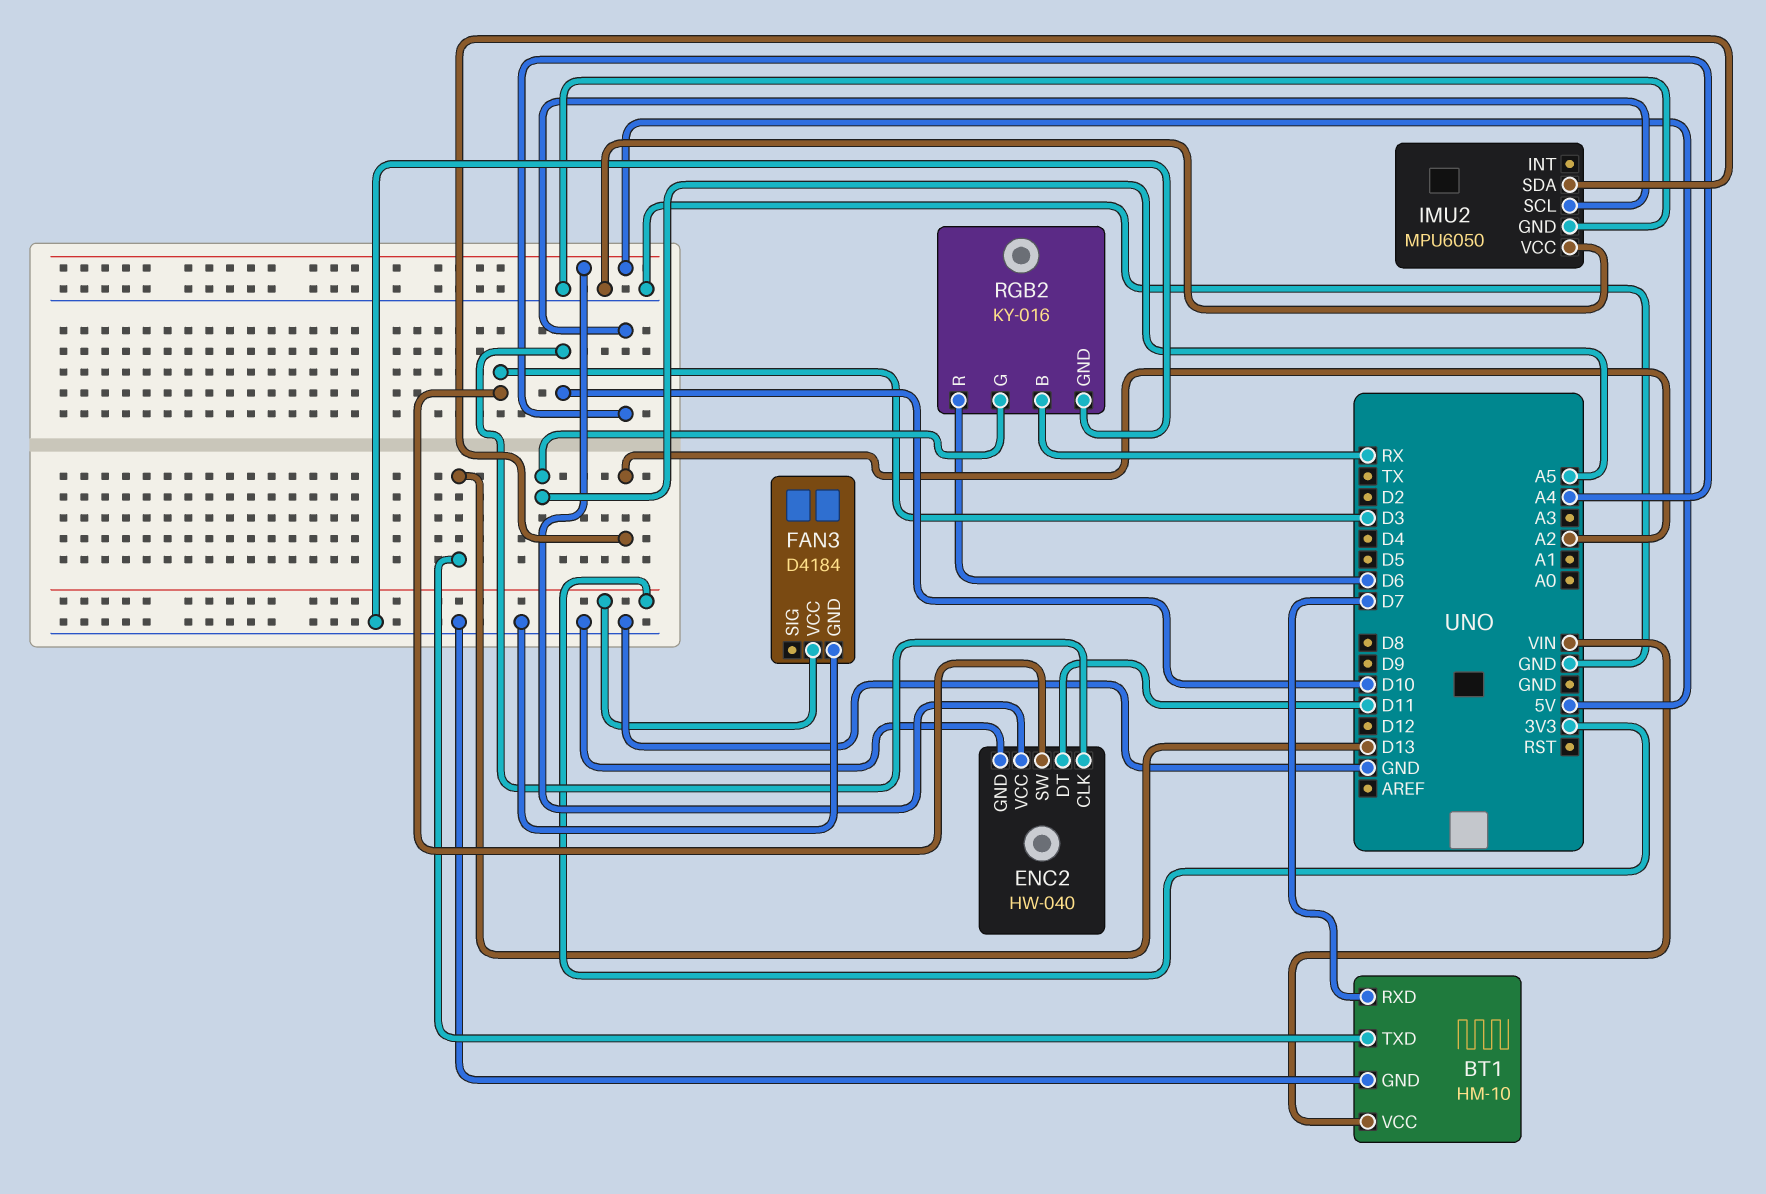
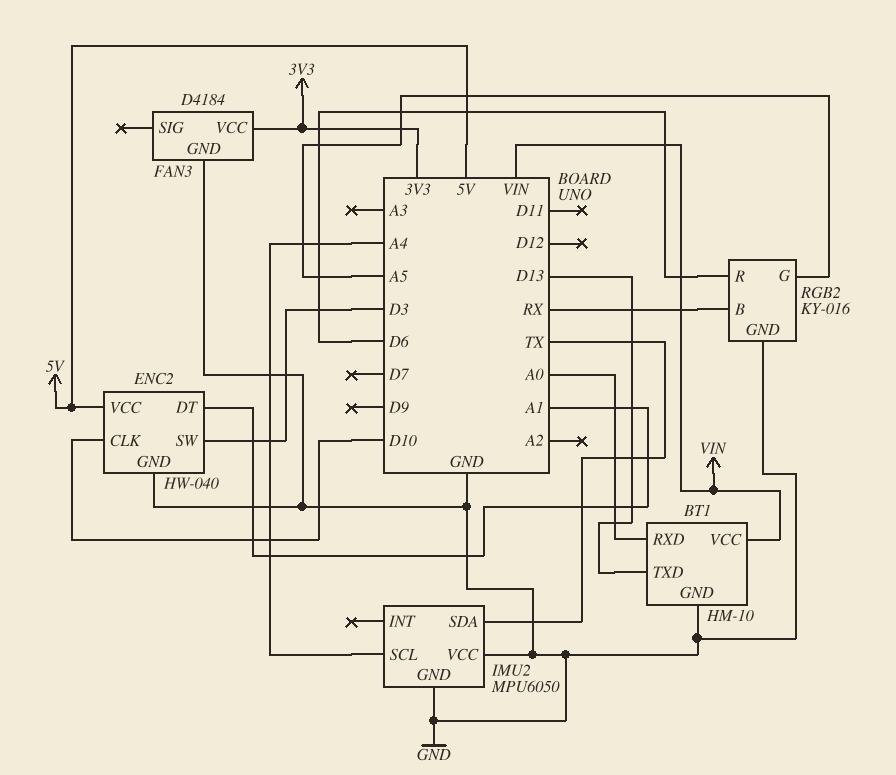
BT1 pin RXD: D7 -> A0
ENC2 pin DT: D11 -> A1
IMU2 pin SDA: A2 -> TX

